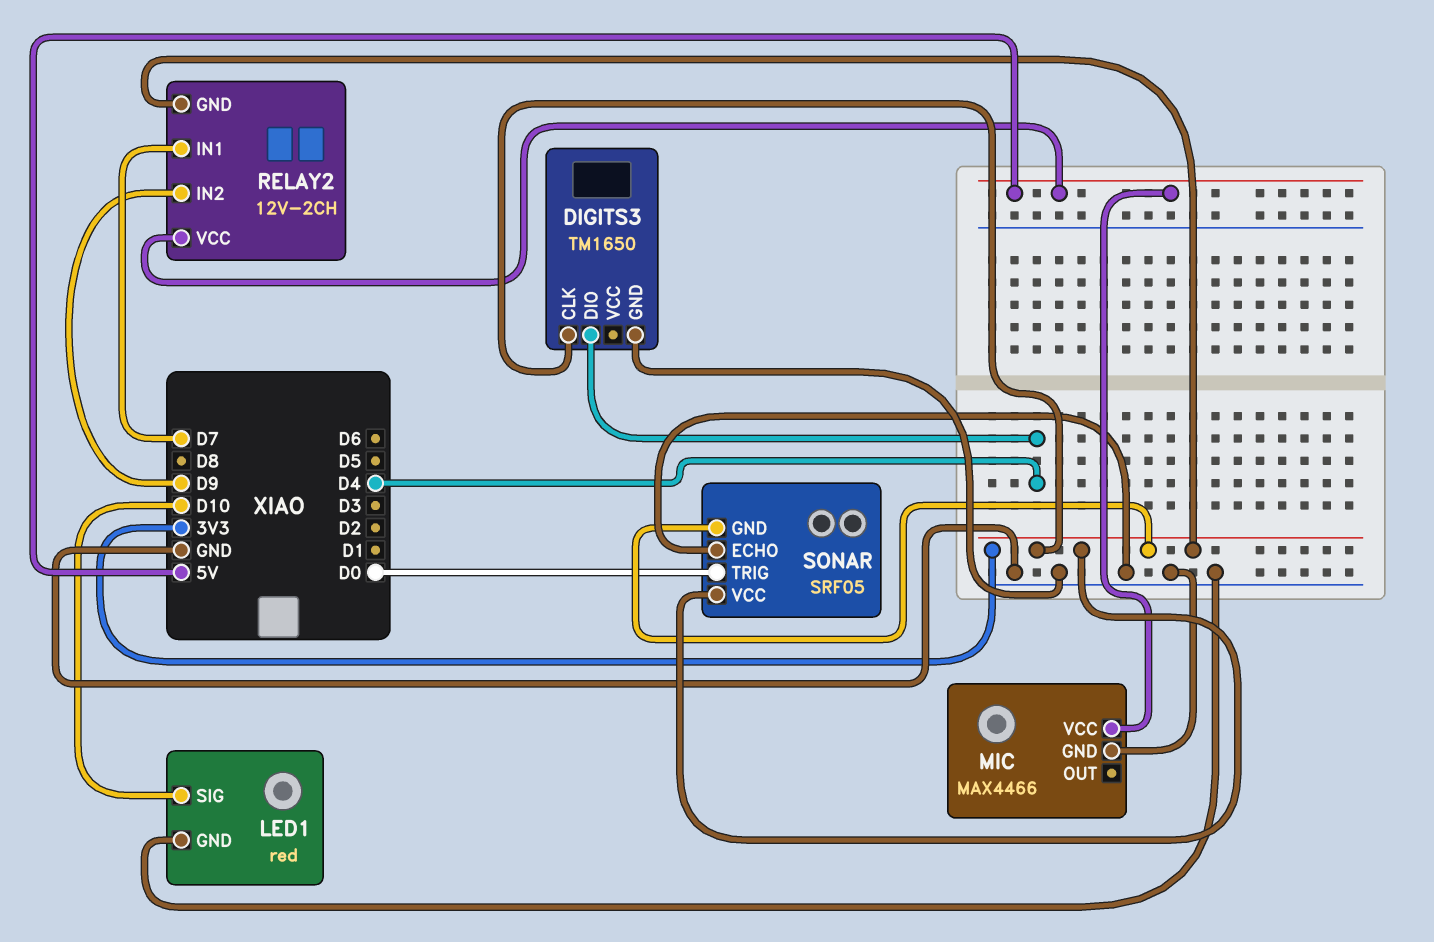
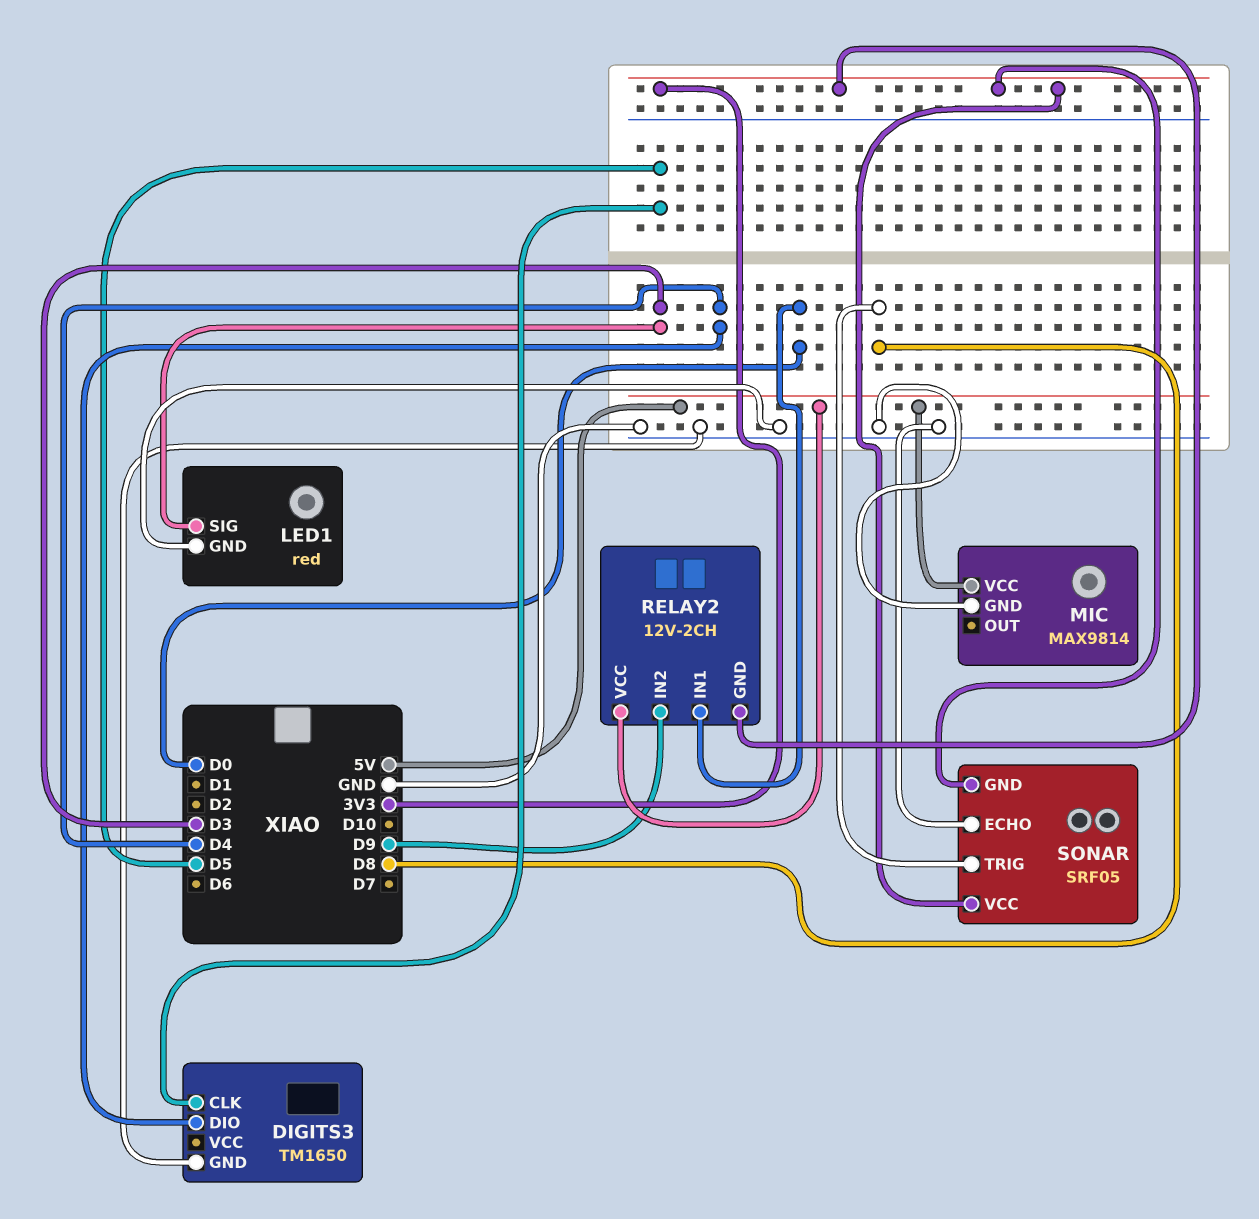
DIGITS3 pin CLK: 3V3 -> D5
LED1 pin SIG: D10 -> D3
MIC: MAX4466 -> MAX9814
RELAY2 pin IN1: D7 -> D0
SONAR pin TRIG: D0 -> D8

